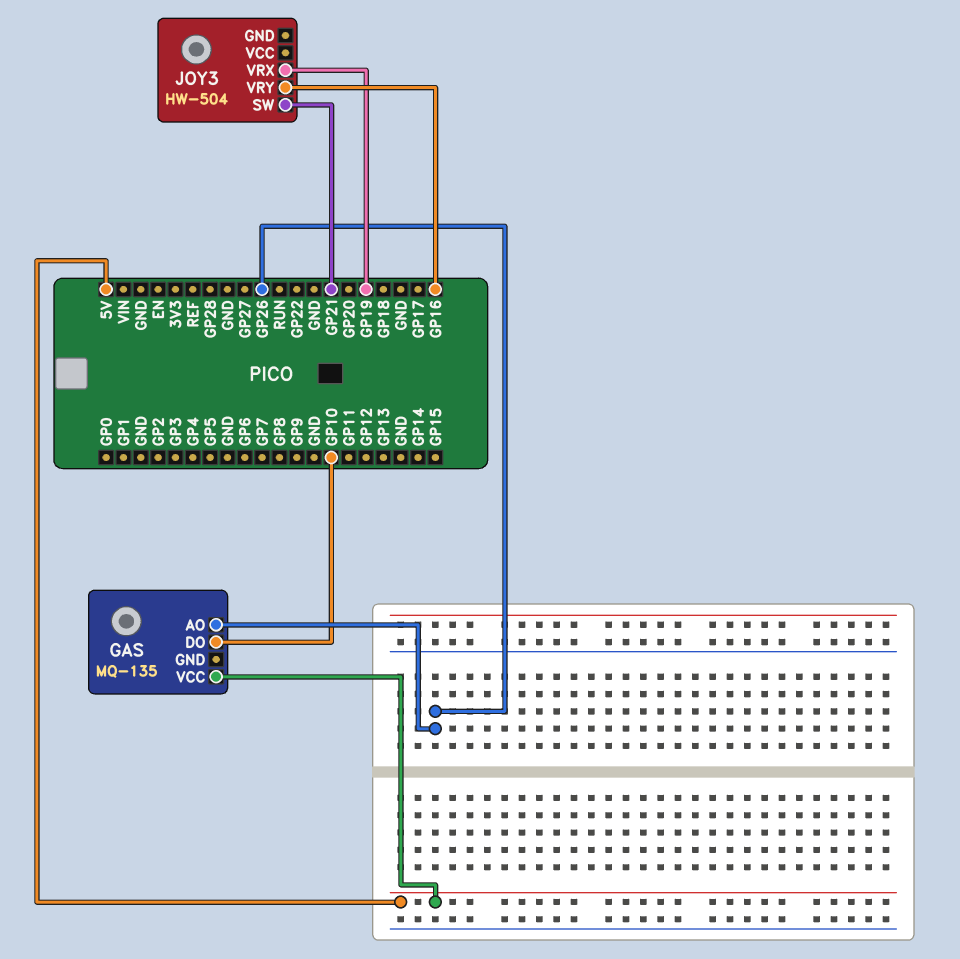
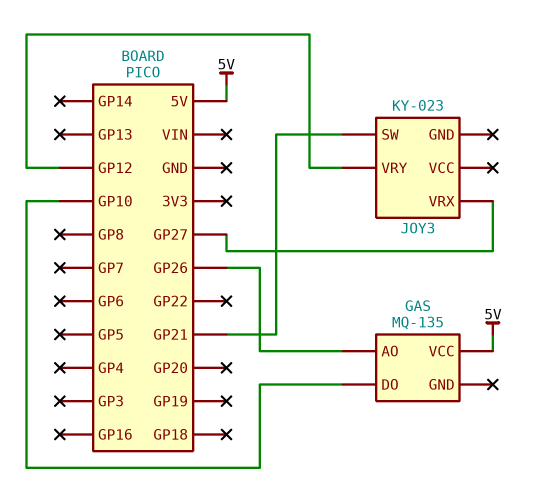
JOY3: HW-504 -> KY-023
JOY3 pin VRX: GP19 -> GP27
JOY3 pin VRY: GP16 -> GP12

